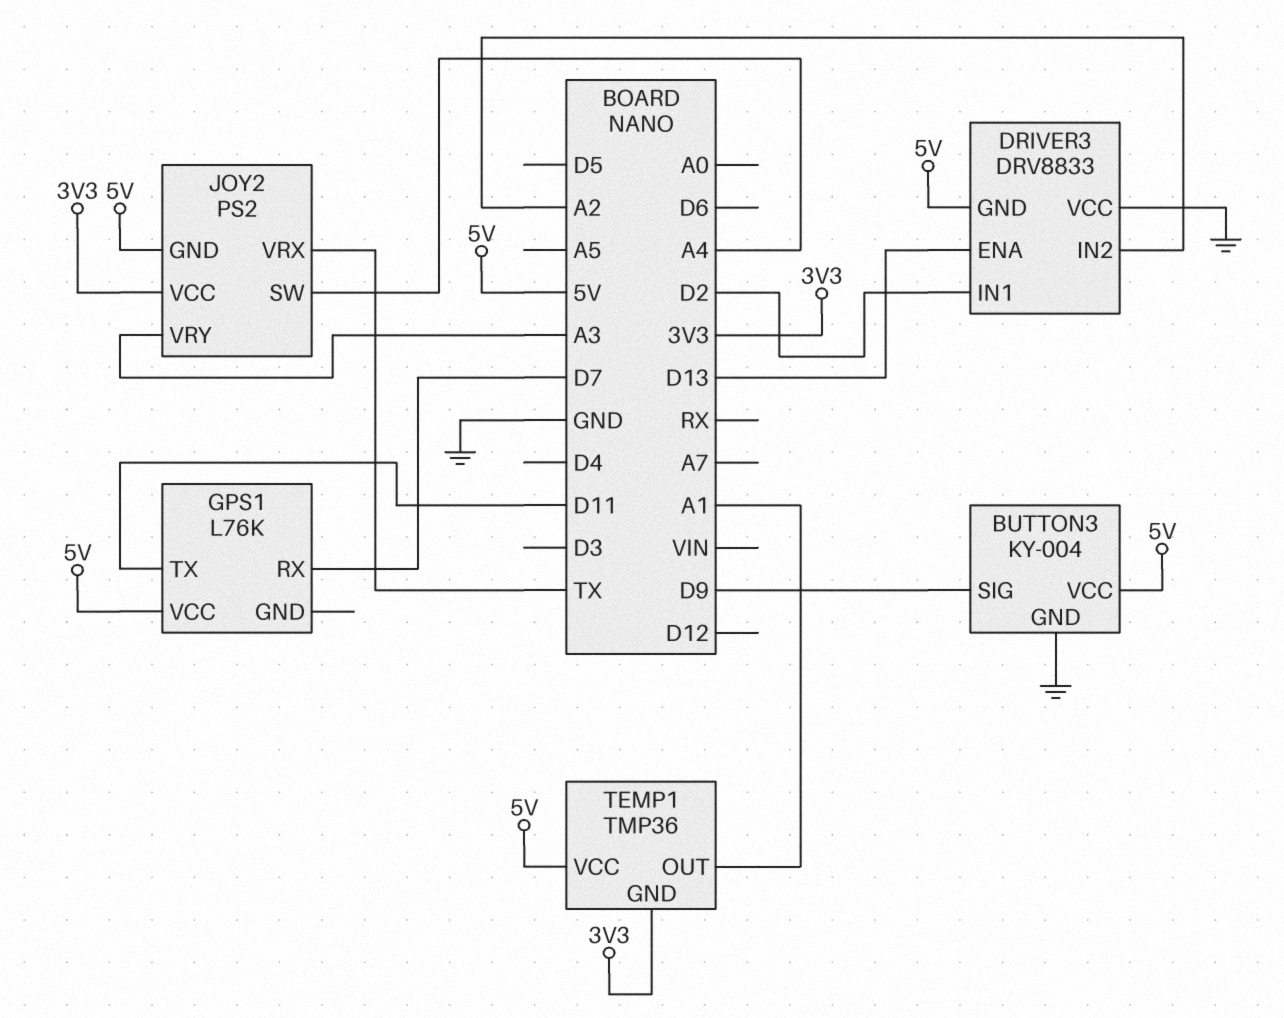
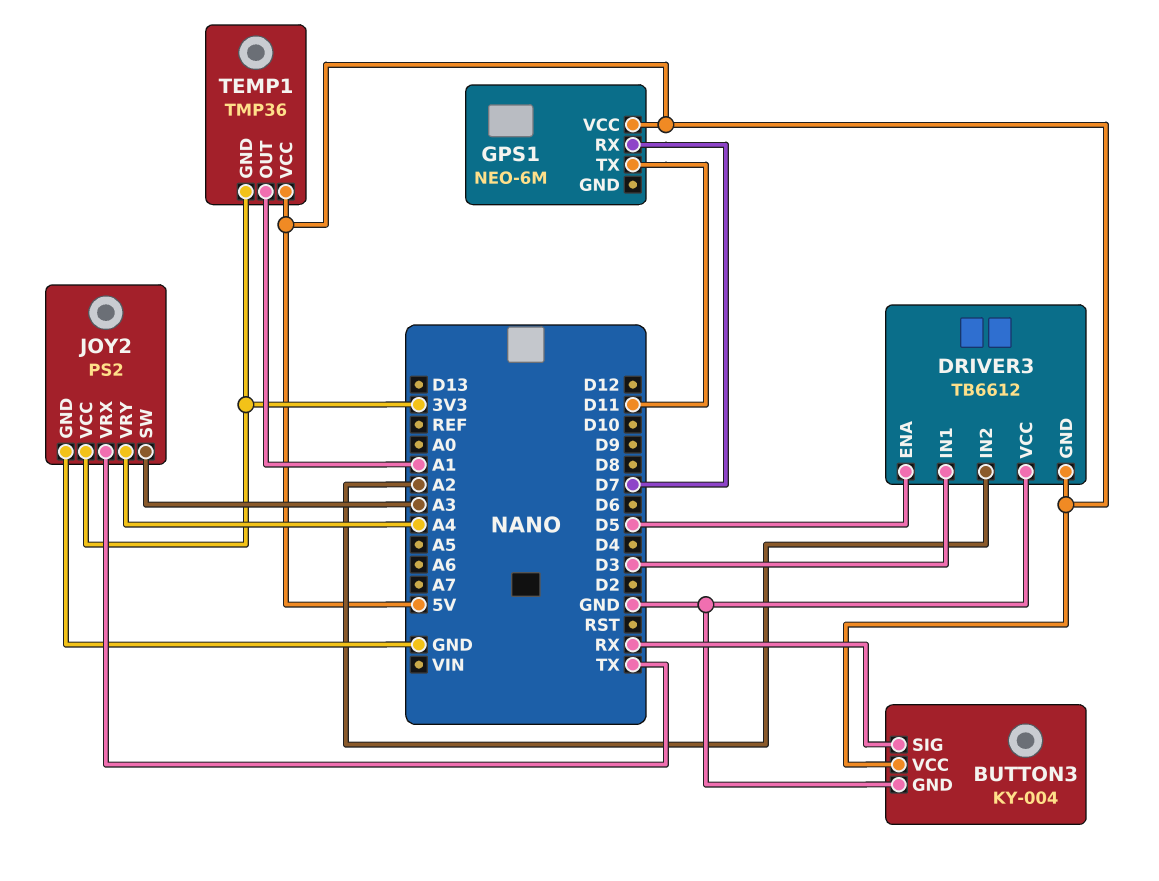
BUTTON3 pin SIG: D9 -> RX
DRIVER3: DRV8833 -> TB6612
DRIVER3 pin ENA: D13 -> D5
DRIVER3 pin IN1: D2 -> D3
GPS1: L76K -> NEO-6M
JOY2 pin GND: 5V -> GND
JOY2 pin SW: A4 -> A3
JOY2 pin VRY: A3 -> A4

